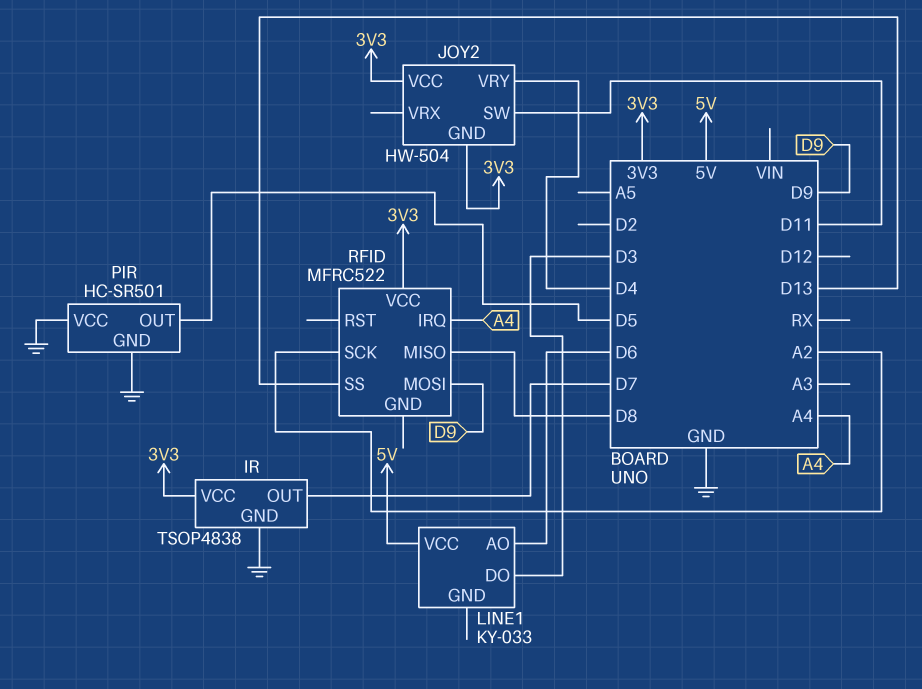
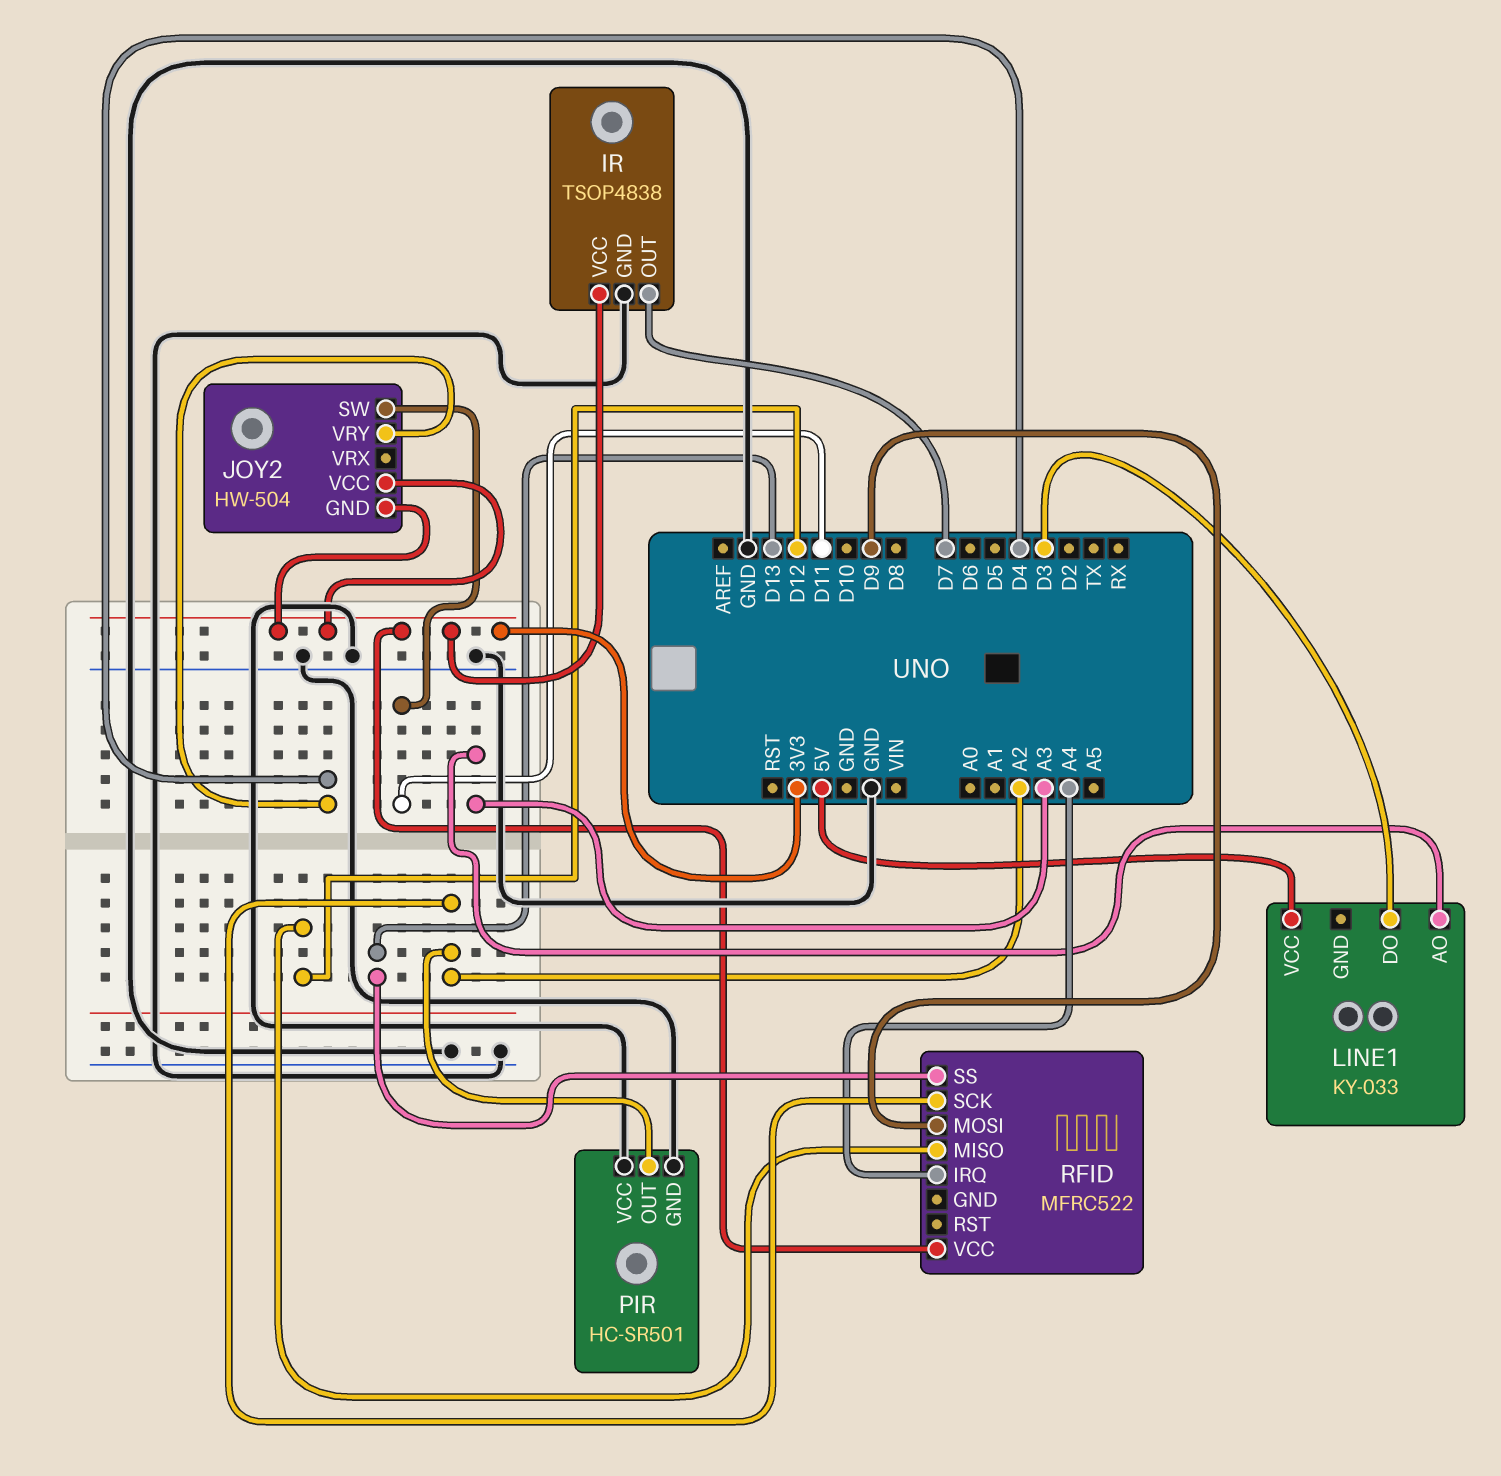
LINE1 pin AO: D6 -> A3
PIR pin OUT: D5 -> A2
RFID pin MISO: D8 -> D12

